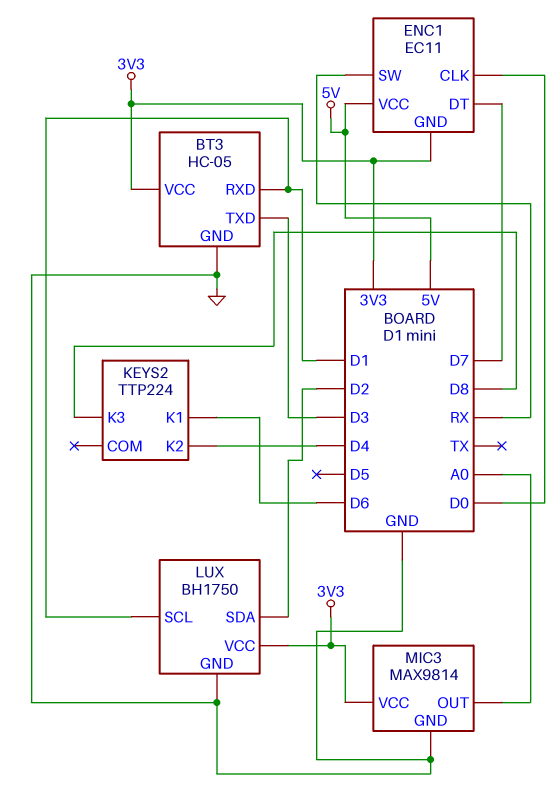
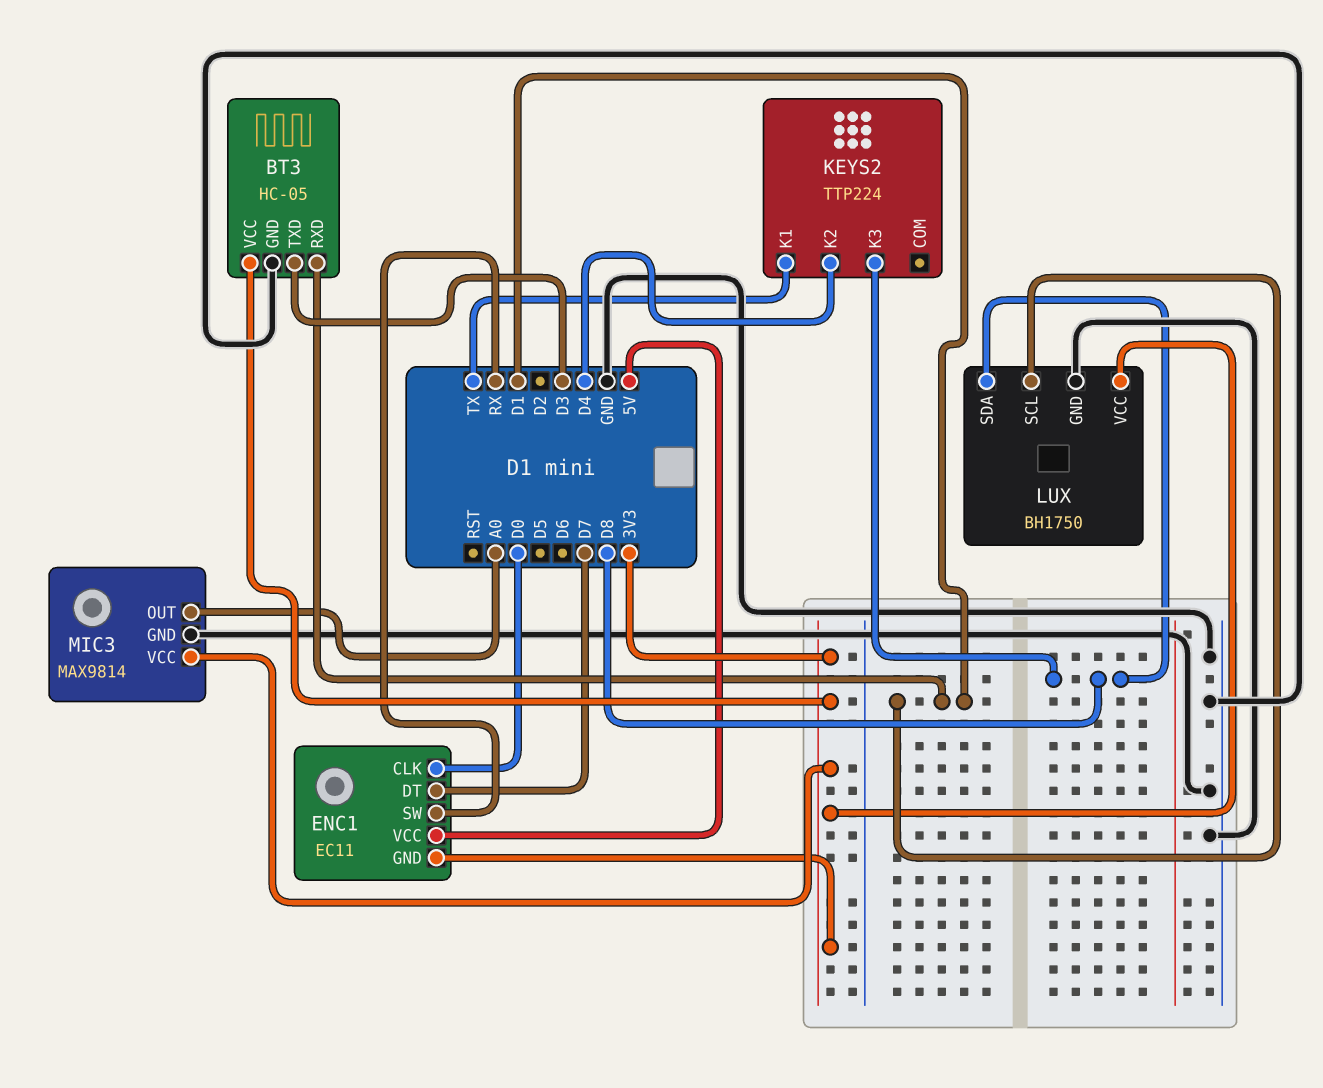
KEYS2 pin K1: D6 -> TX
LUX pin SDA: D2 -> D8

